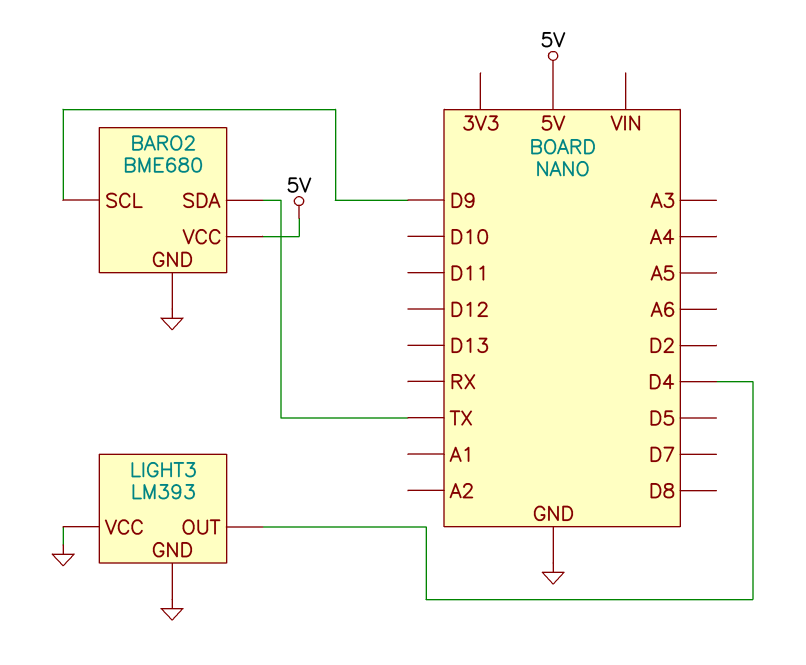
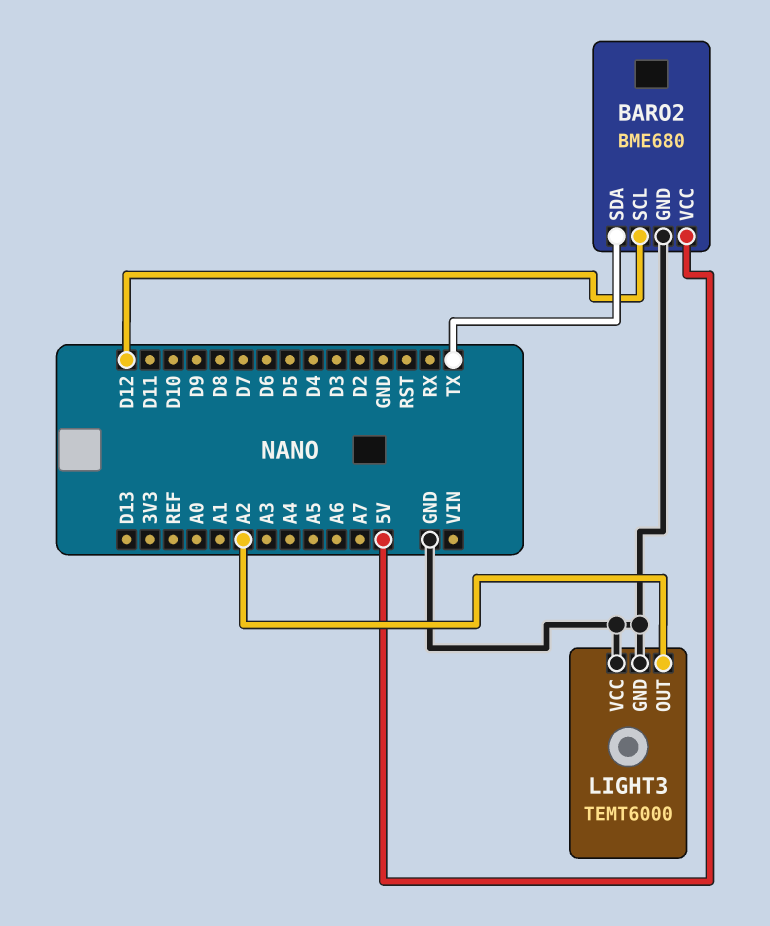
BARO2 pin SCL: D9 -> D12
LIGHT3: LM393 -> TEMT6000
LIGHT3 pin OUT: D4 -> A2

